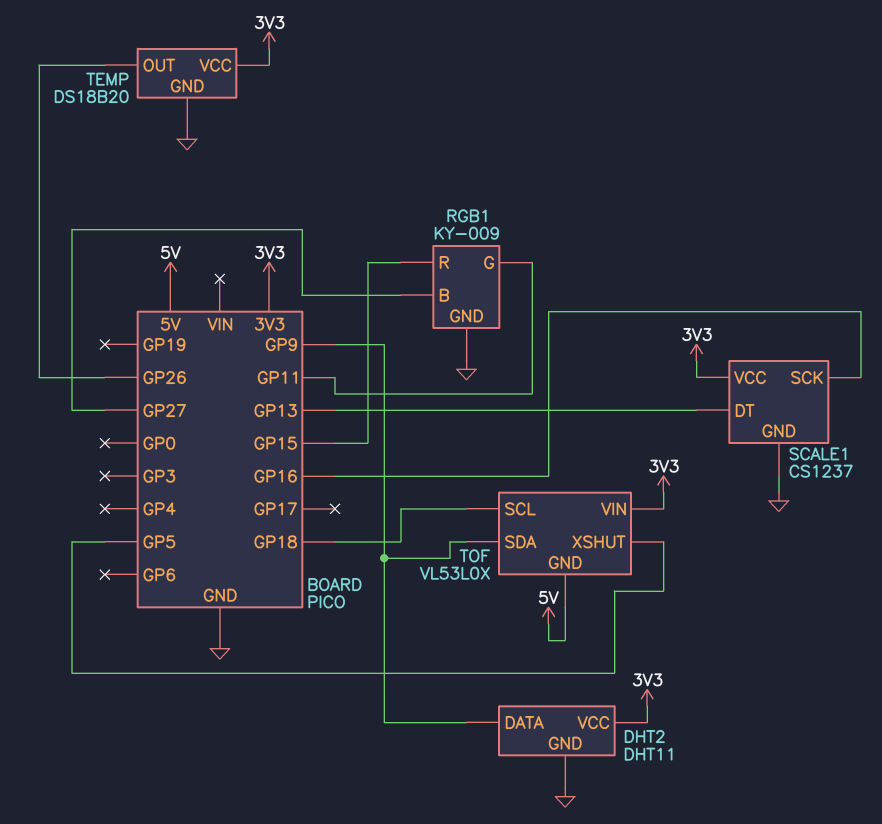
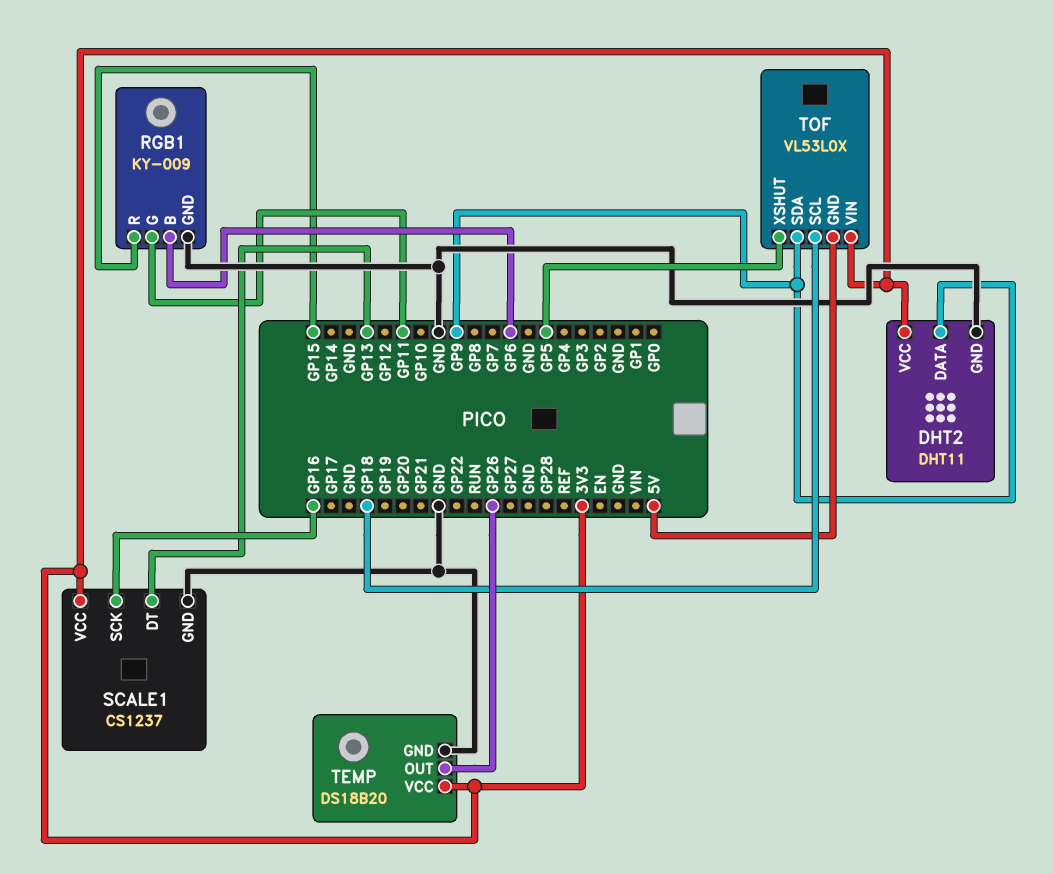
RGB1 pin B: GP27 -> GP6

